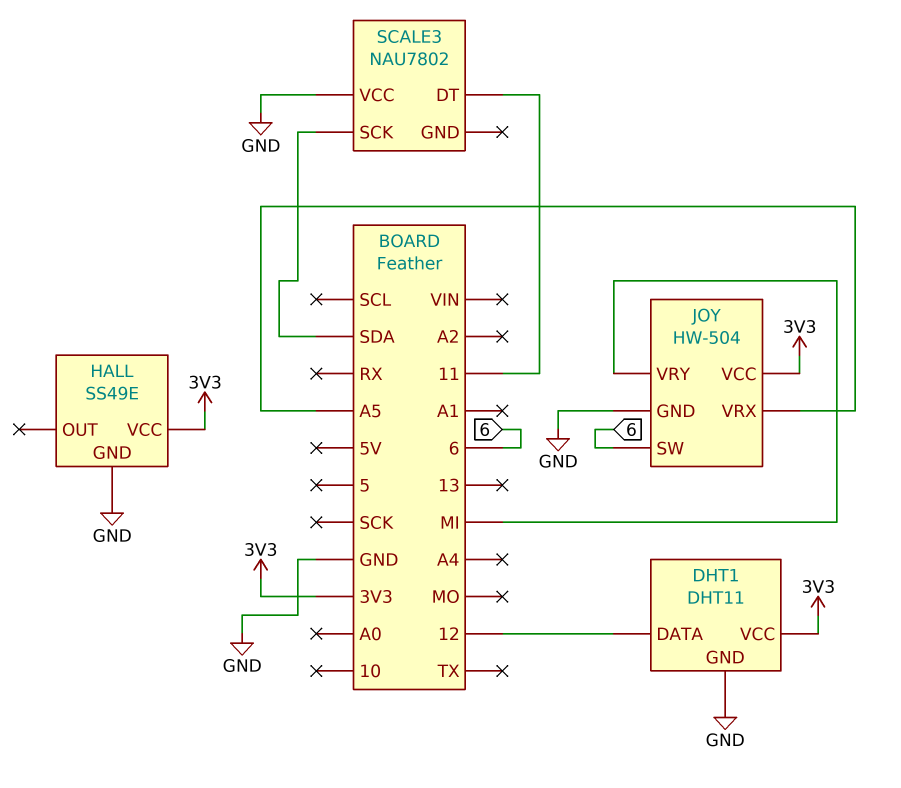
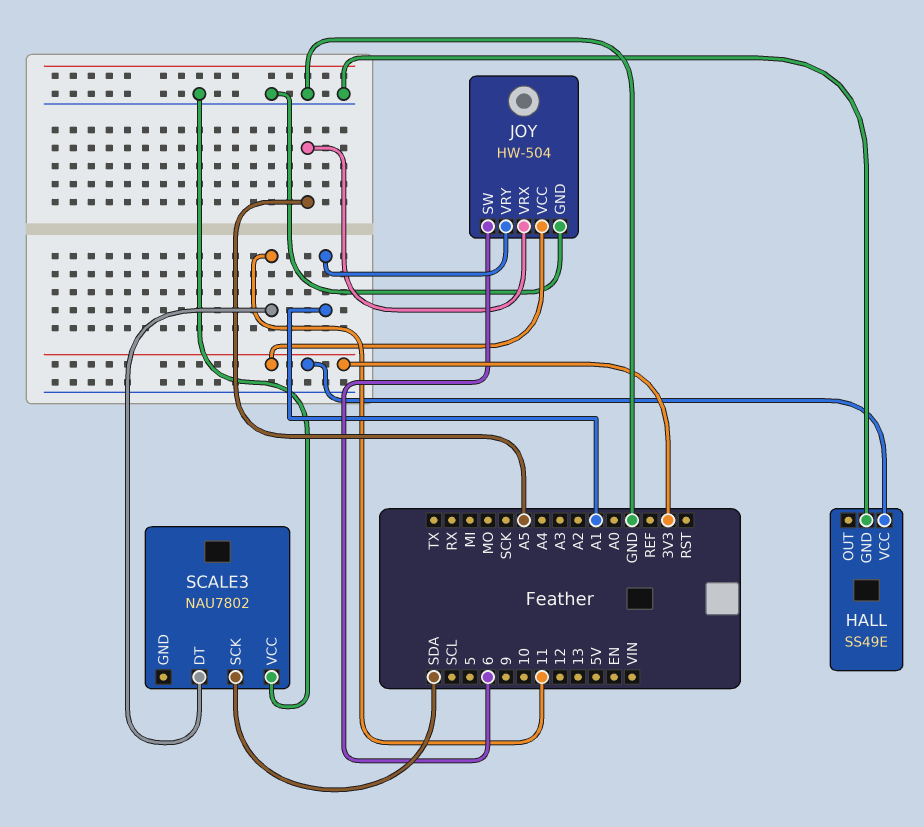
DHT1: DHT11 -> none
DHT1 pin DATA: 12 -> none
DHT1 pin GND: GND -> none
DHT1 pin VCC: 3V3 -> none
JOY pin VRY: MI -> A1

